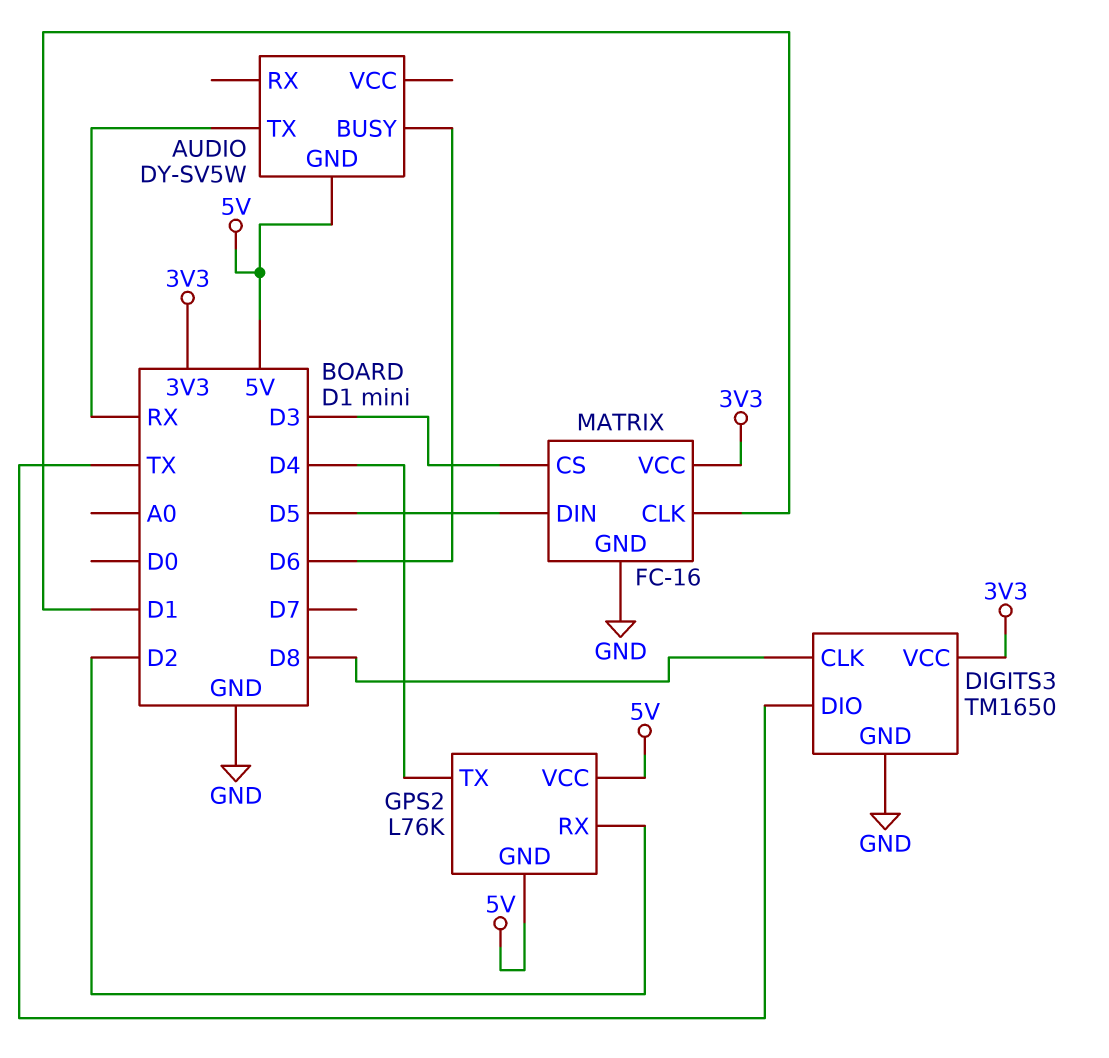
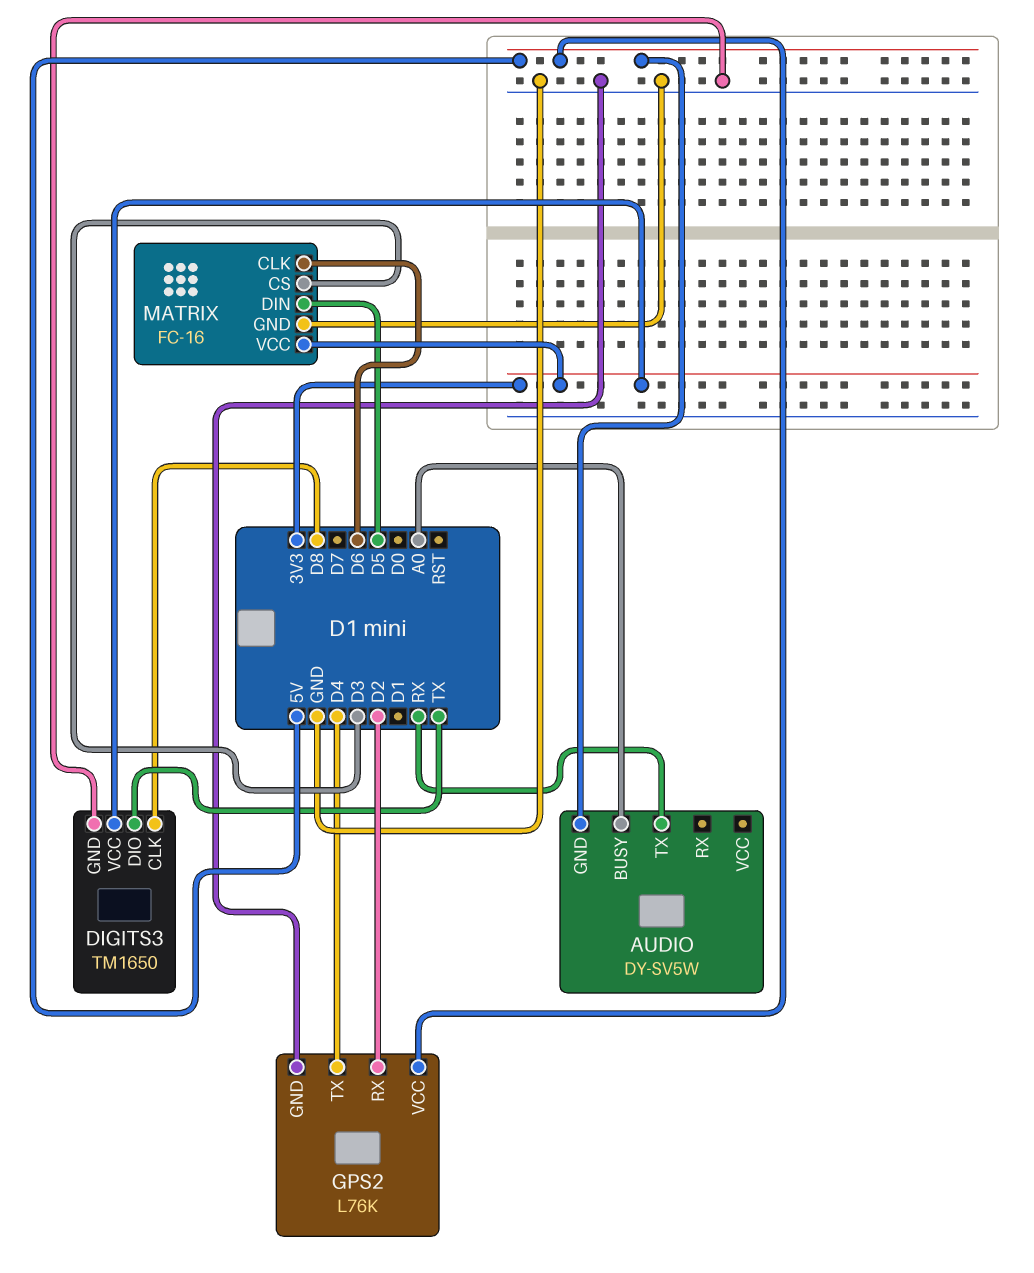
AUDIO pin BUSY: D6 -> A0
GPS2 pin GND: 5V -> GND
MATRIX pin CLK: D1 -> D6

